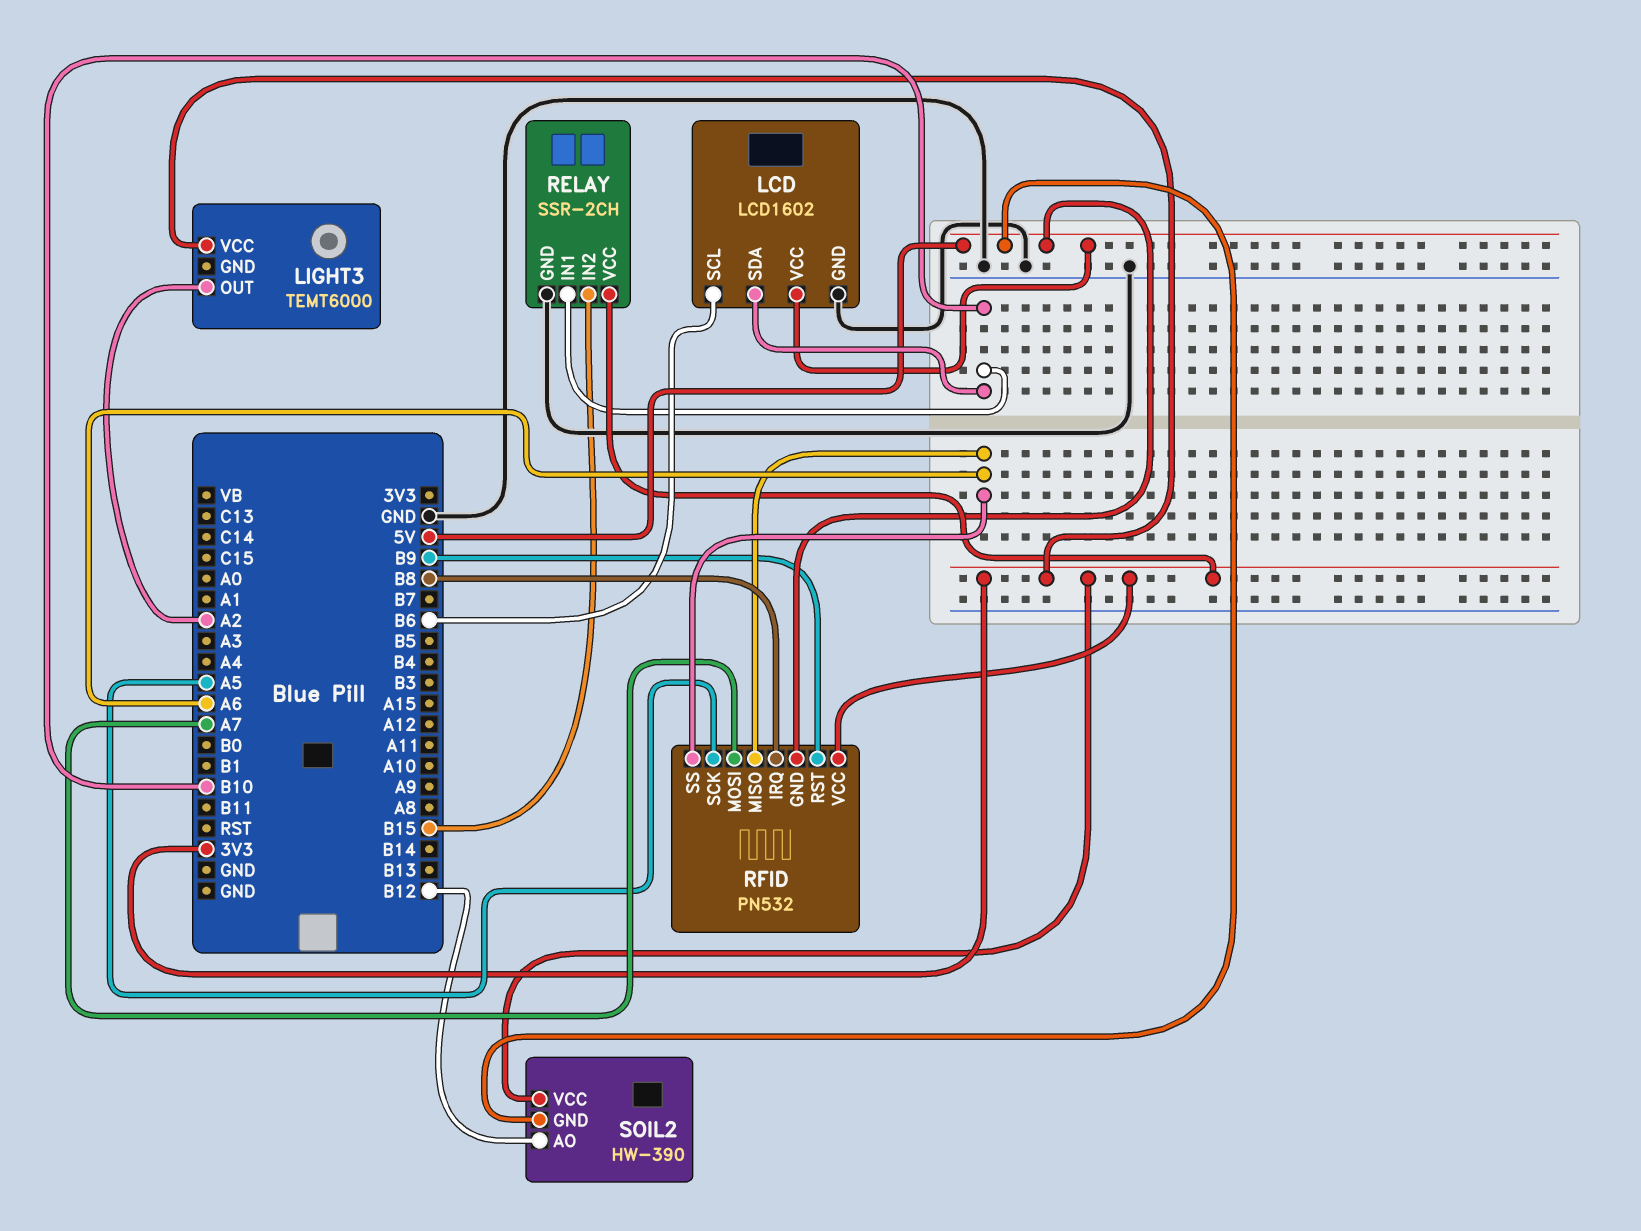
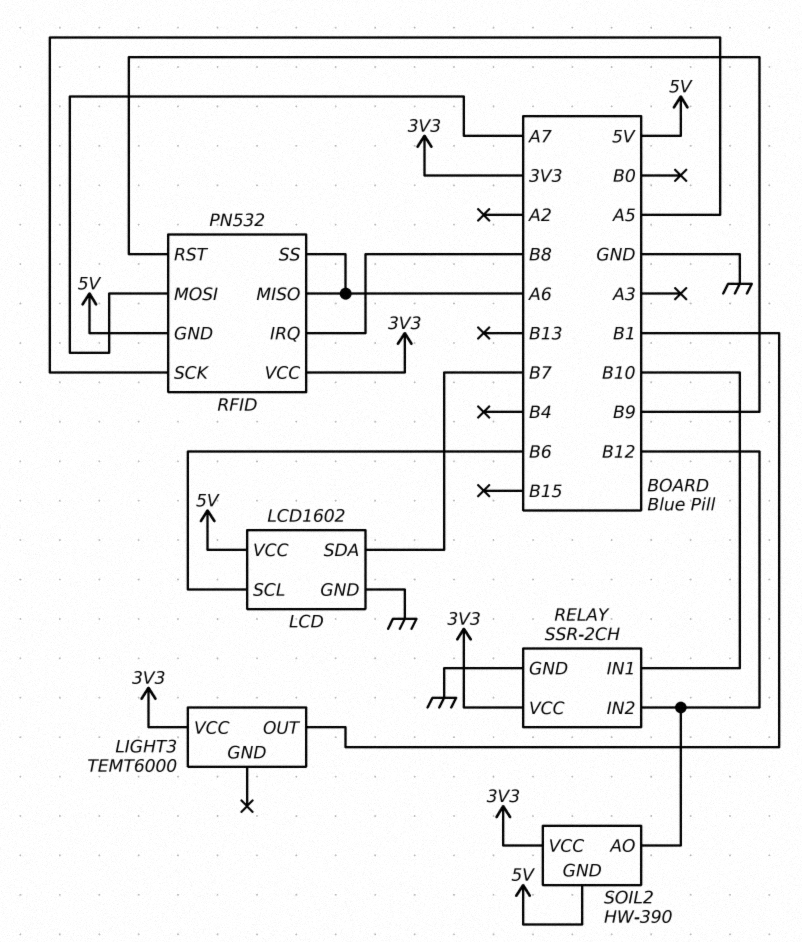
LCD pin SDA: B10 -> B7
LIGHT3 pin OUT: A2 -> B1
RELAY pin IN2: B15 -> B12

